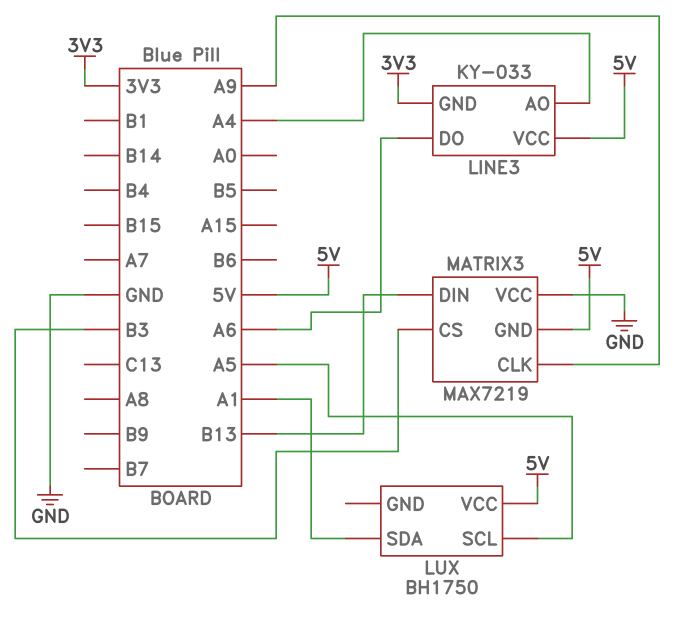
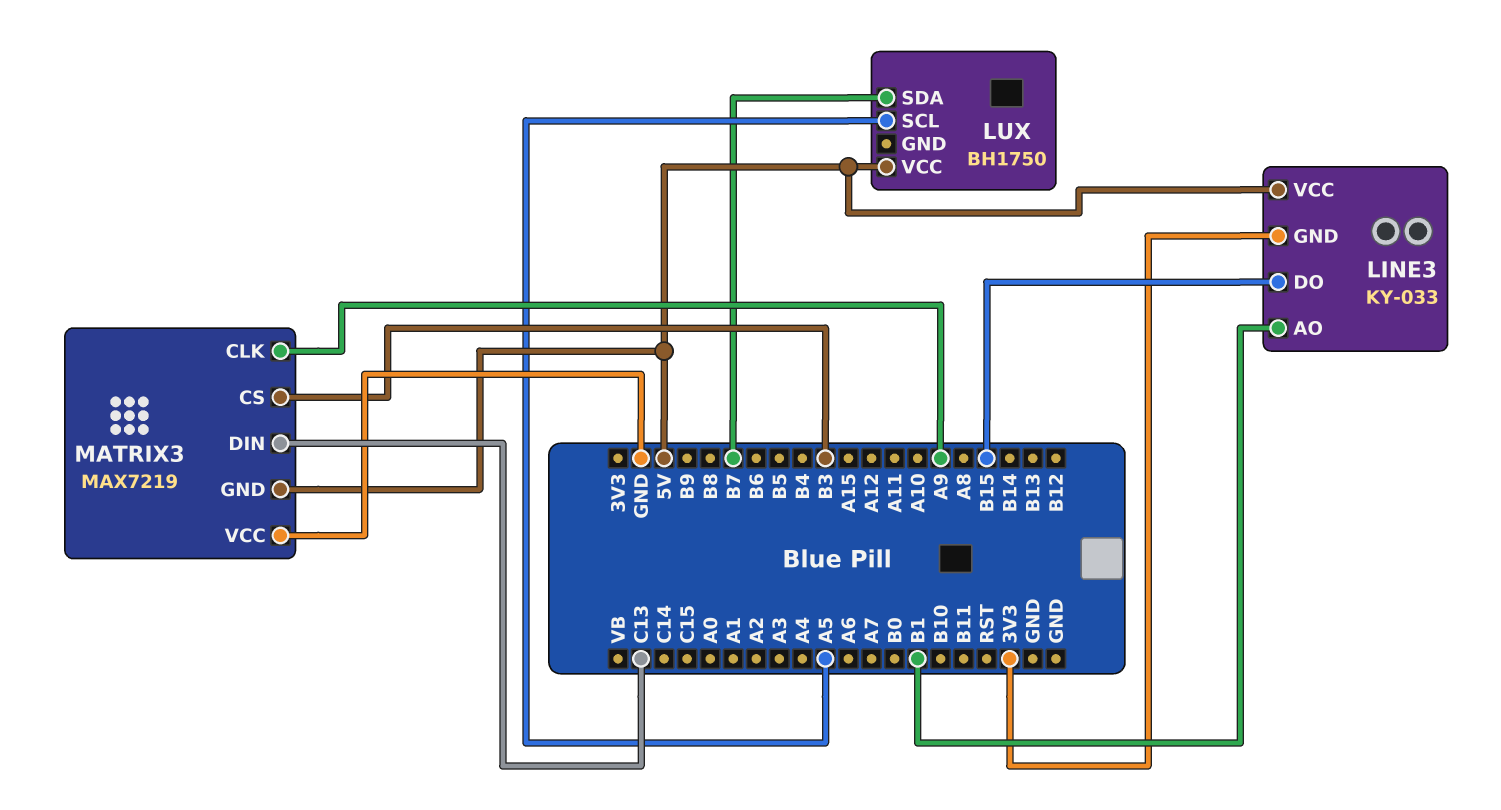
LINE3 pin AO: A4 -> B1
LINE3 pin DO: A6 -> B15
LUX pin SDA: A1 -> B7
MATRIX3 pin DIN: B13 -> C13

